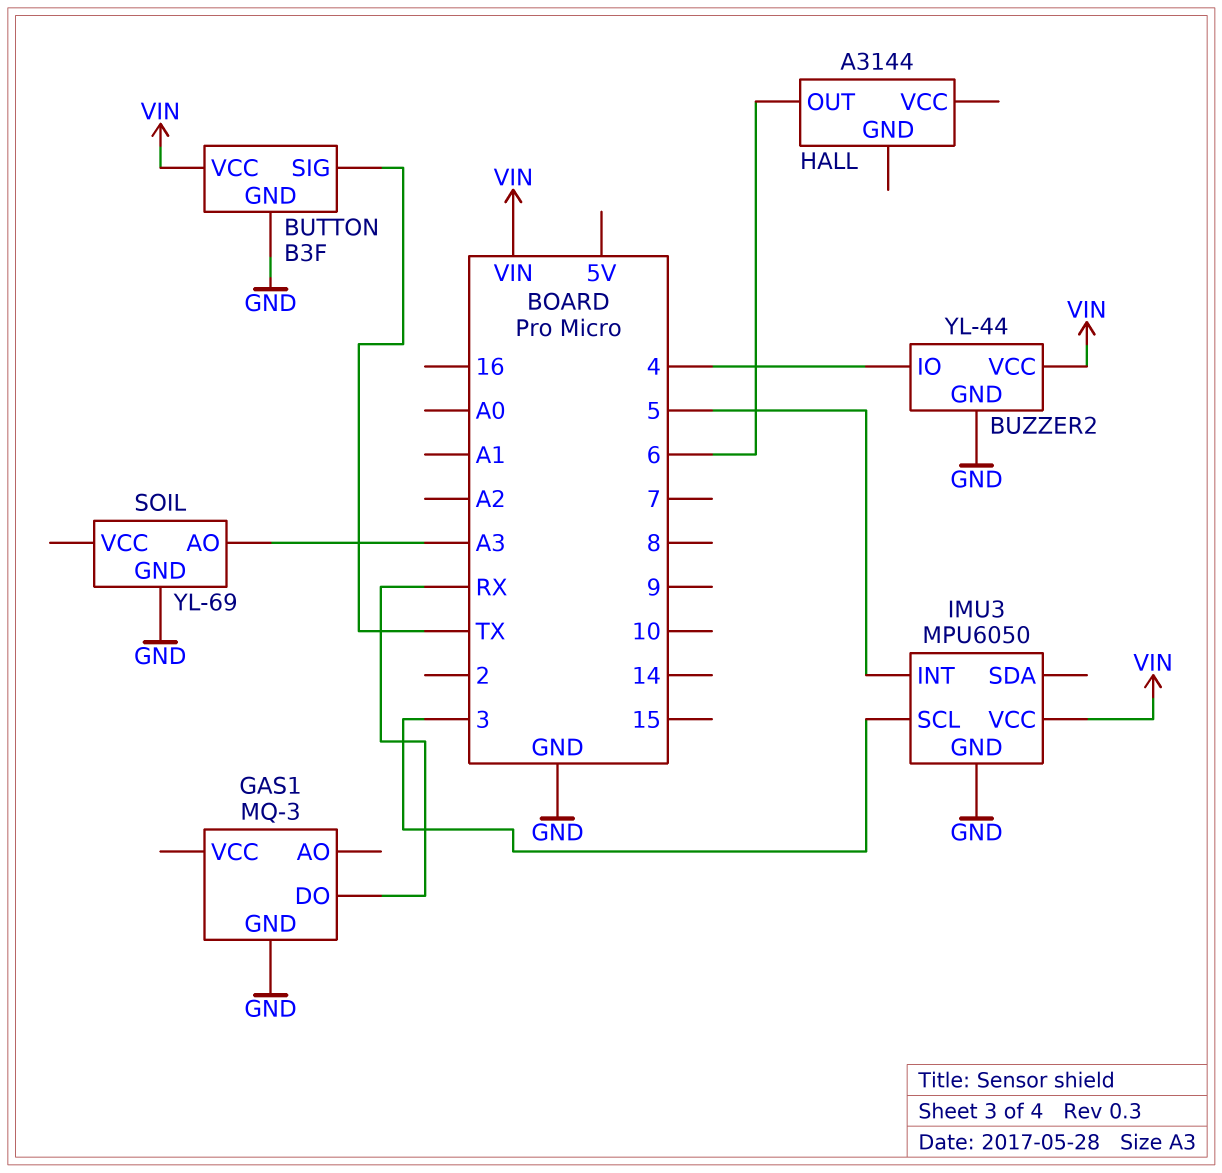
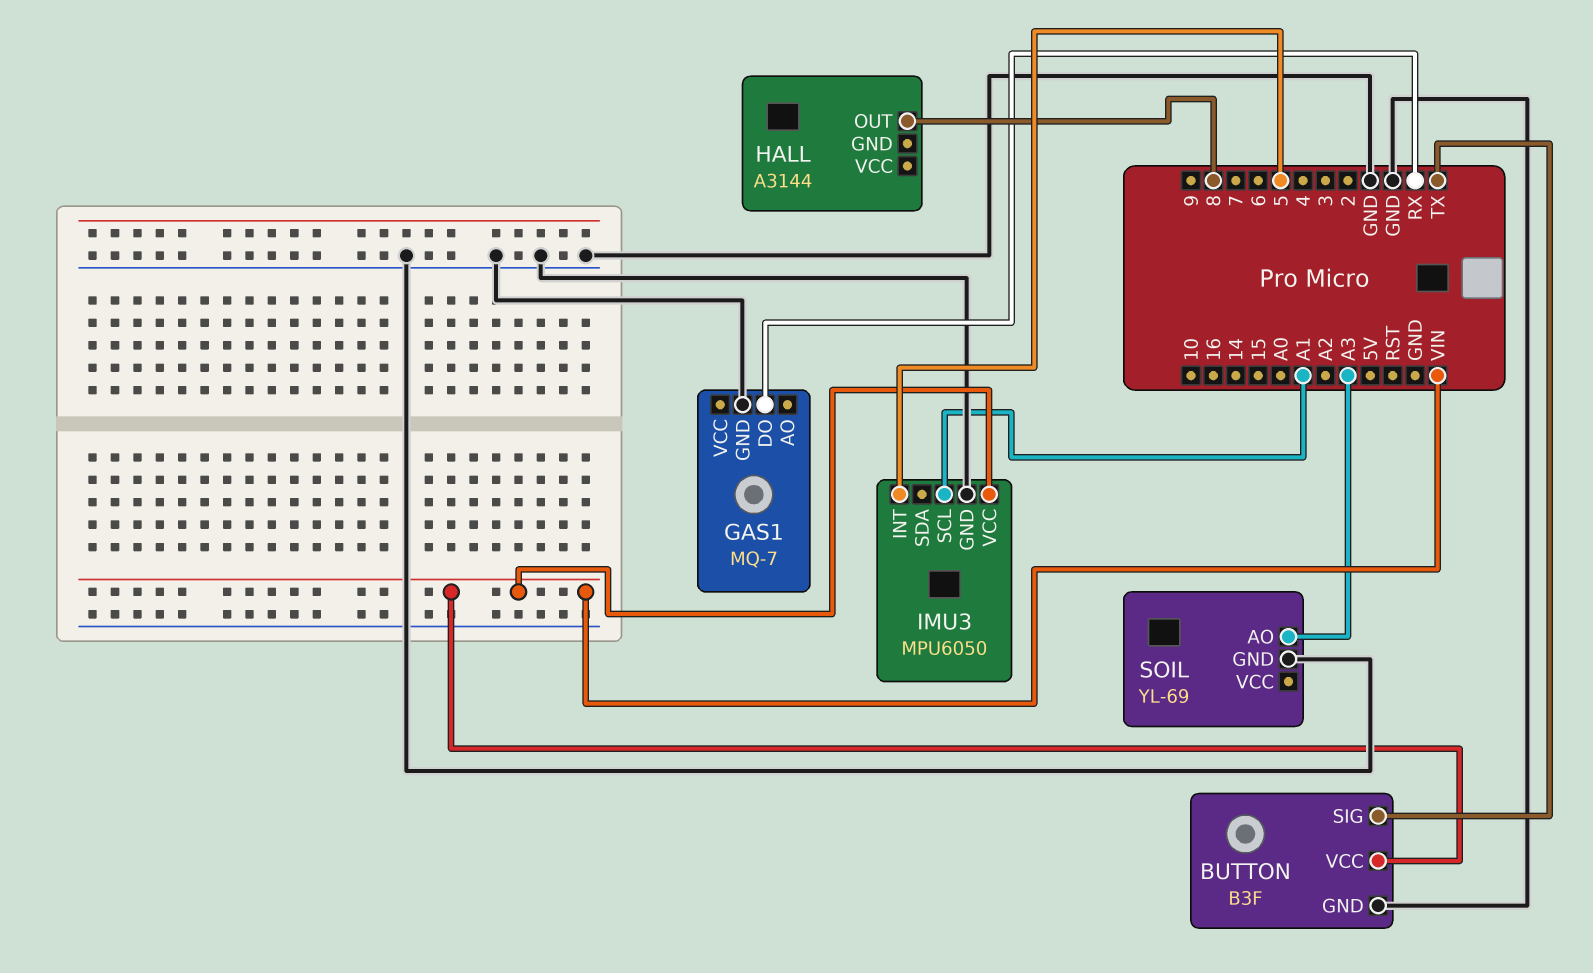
BUZZER2: YL-44 -> none
BUZZER2 pin GND: GND -> none
BUZZER2 pin IO: 4 -> none
BUZZER2 pin VCC: VIN -> none
GAS1: MQ-3 -> MQ-7
HALL pin OUT: 6 -> 8
IMU3 pin SCL: 3 -> A1

